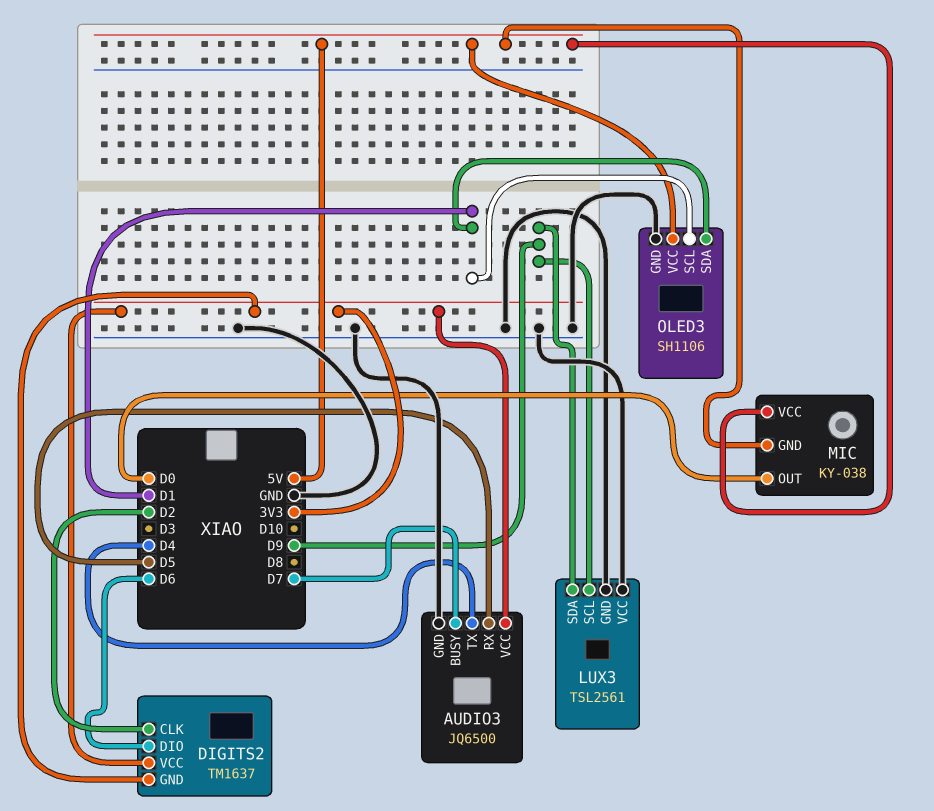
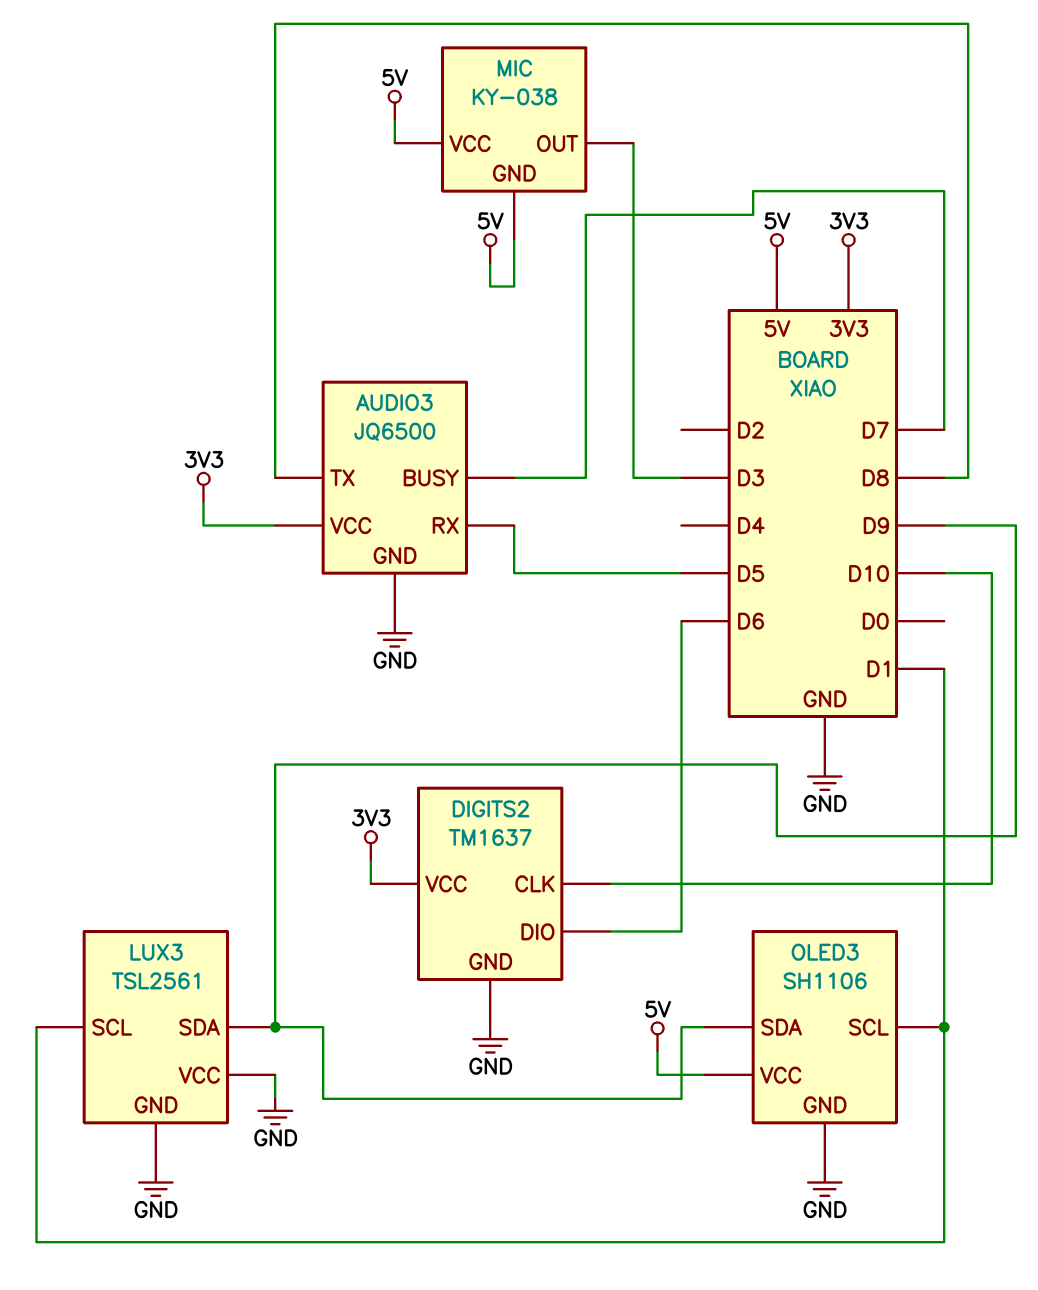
AUDIO3 pin TX: D4 -> D8
DIGITS2 pin CLK: D2 -> D10
DIGITS2 pin GND: 3V3 -> GND
LUX3 pin SCL: D9 -> D1
MIC pin OUT: D0 -> D3
OLED3 pin SDA: D1 -> D9

